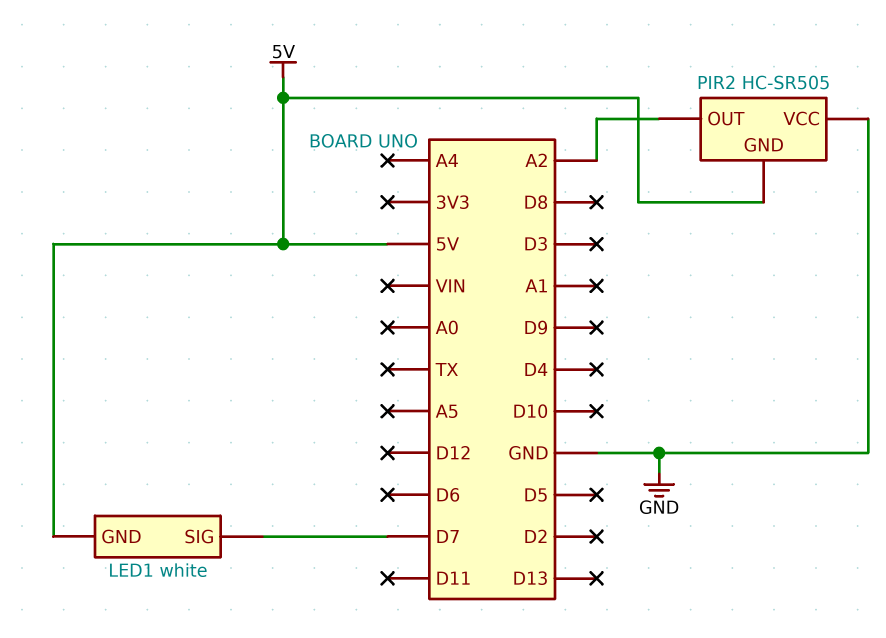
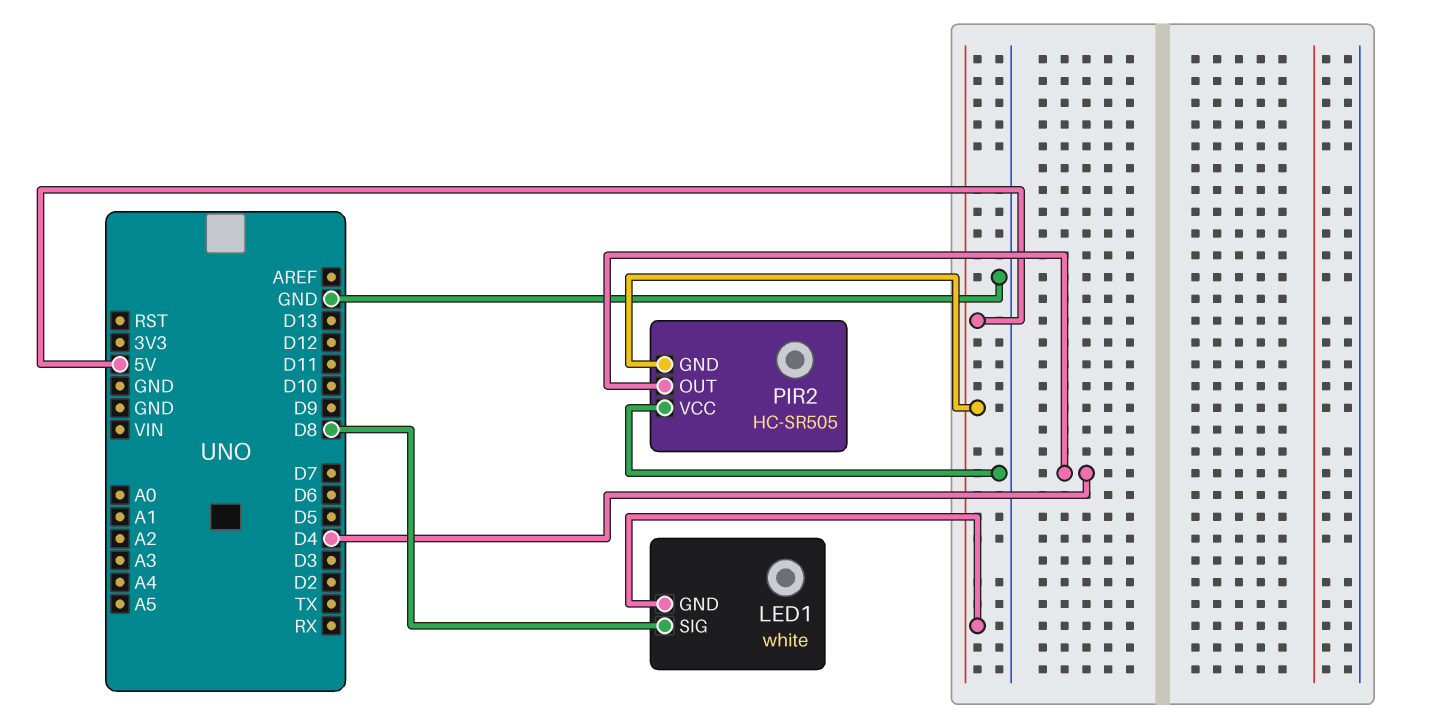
LED1 pin SIG: D7 -> D8
PIR2 pin OUT: A2 -> D4

